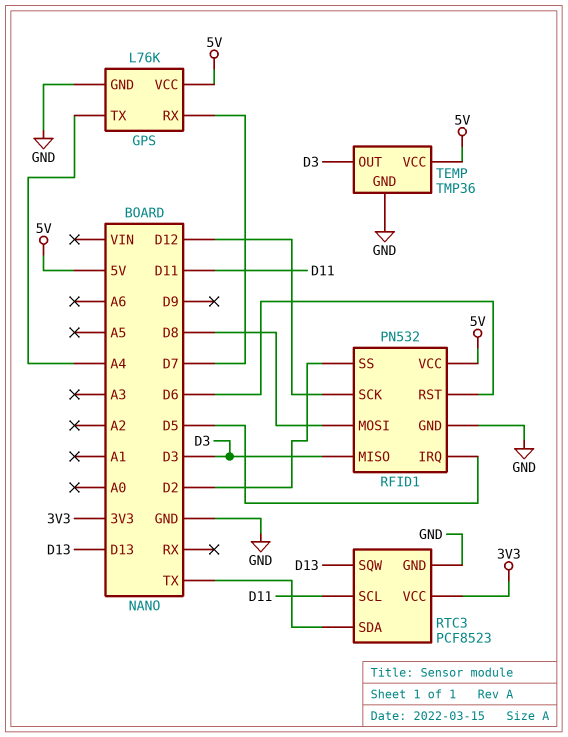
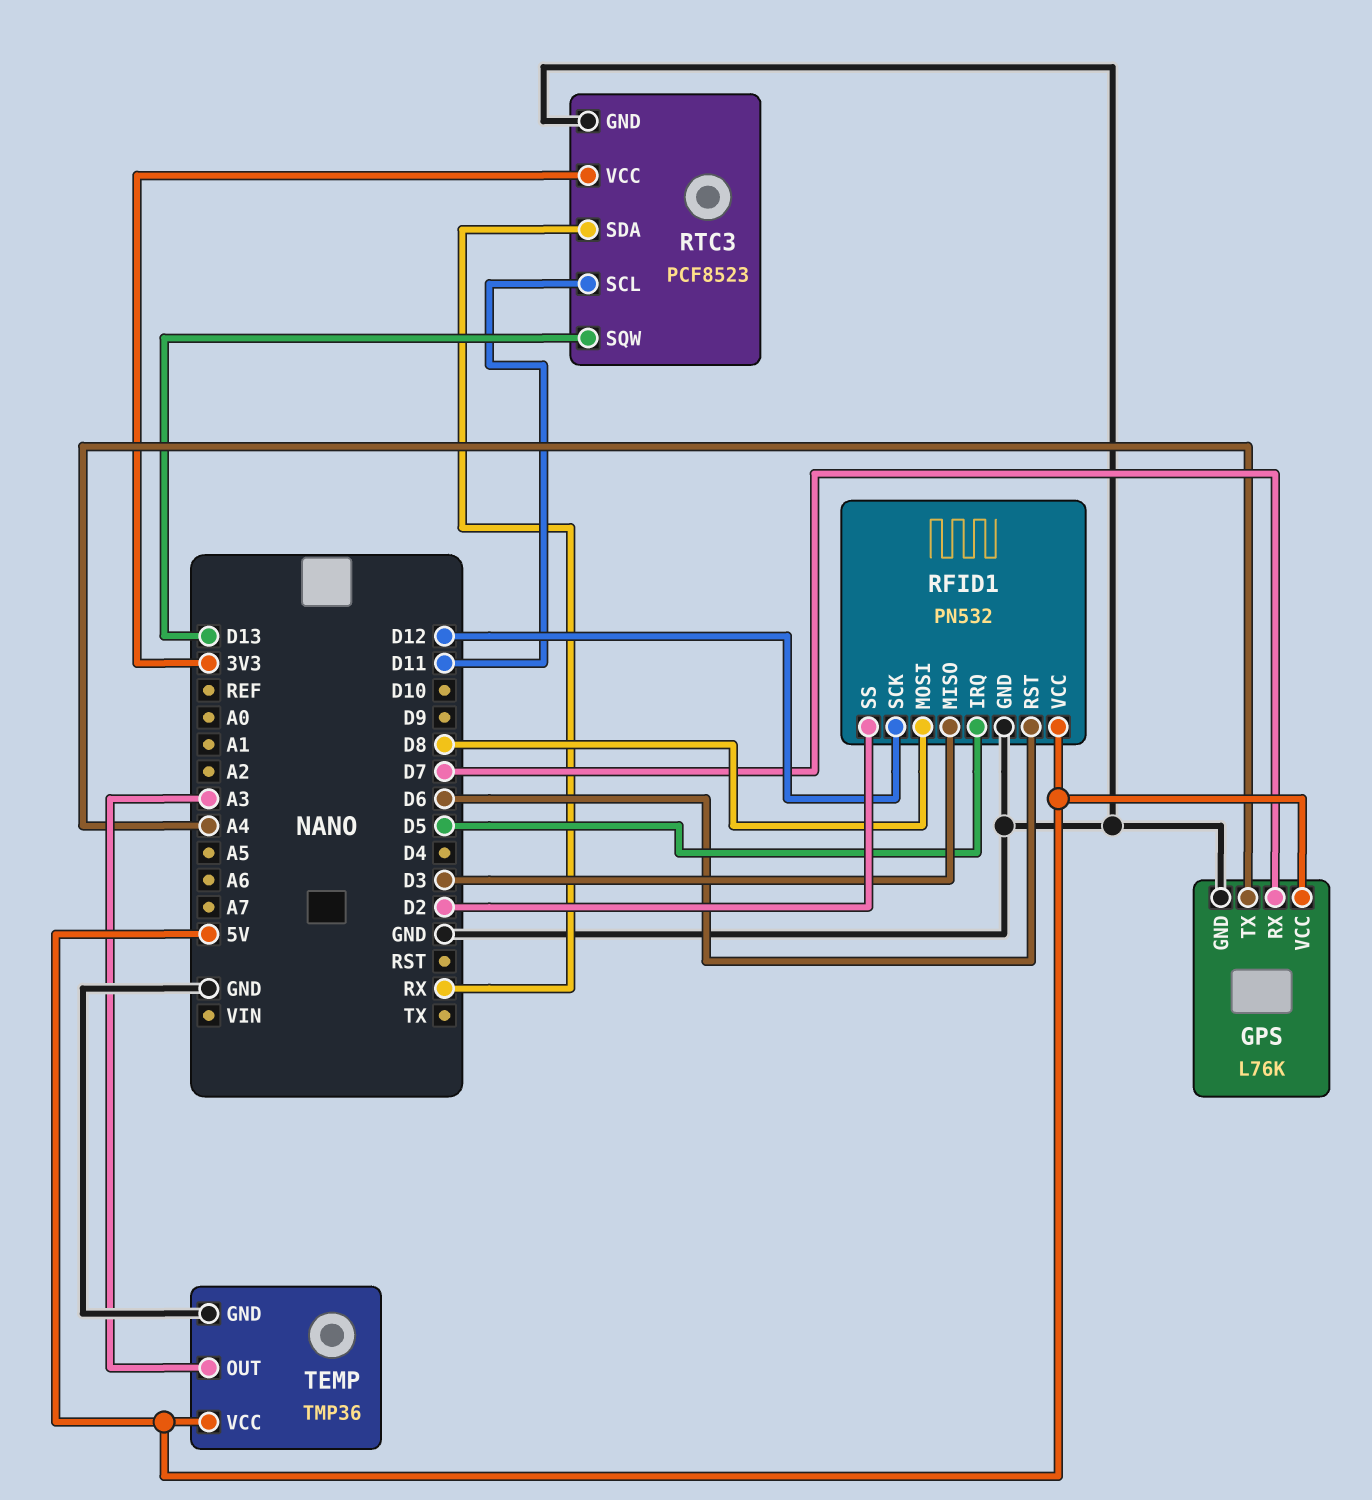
RTC3 pin SDA: TX -> RX
TEMP pin OUT: D3 -> A3

